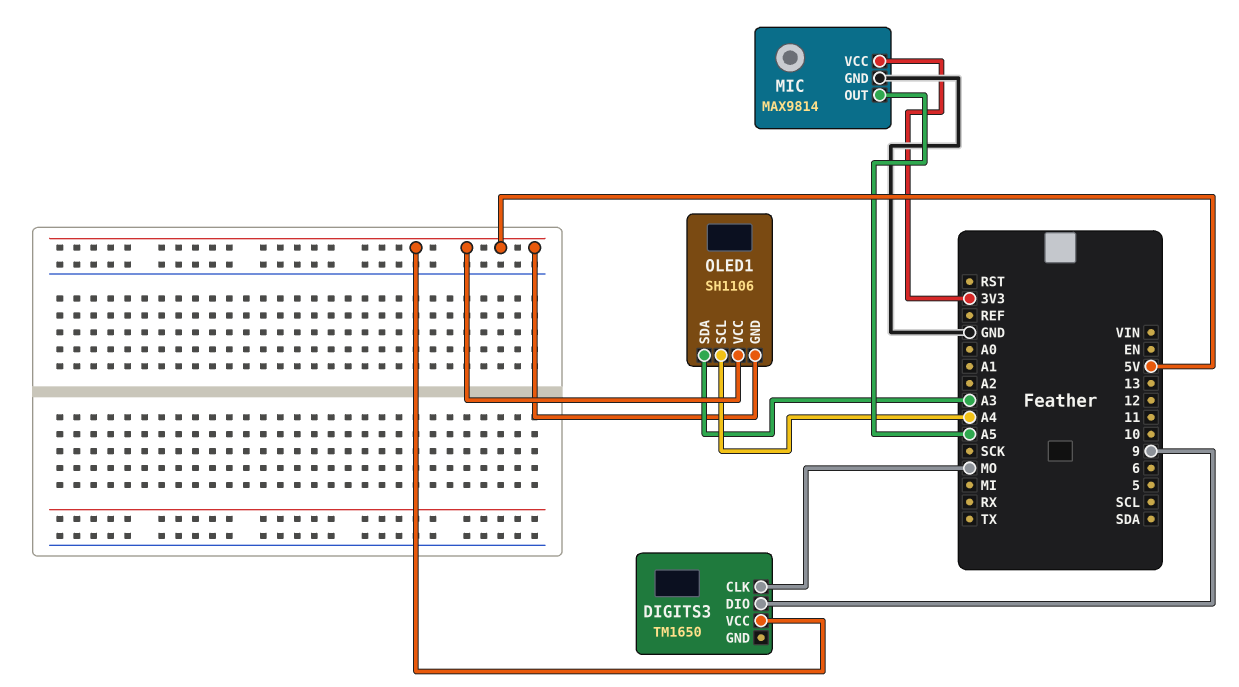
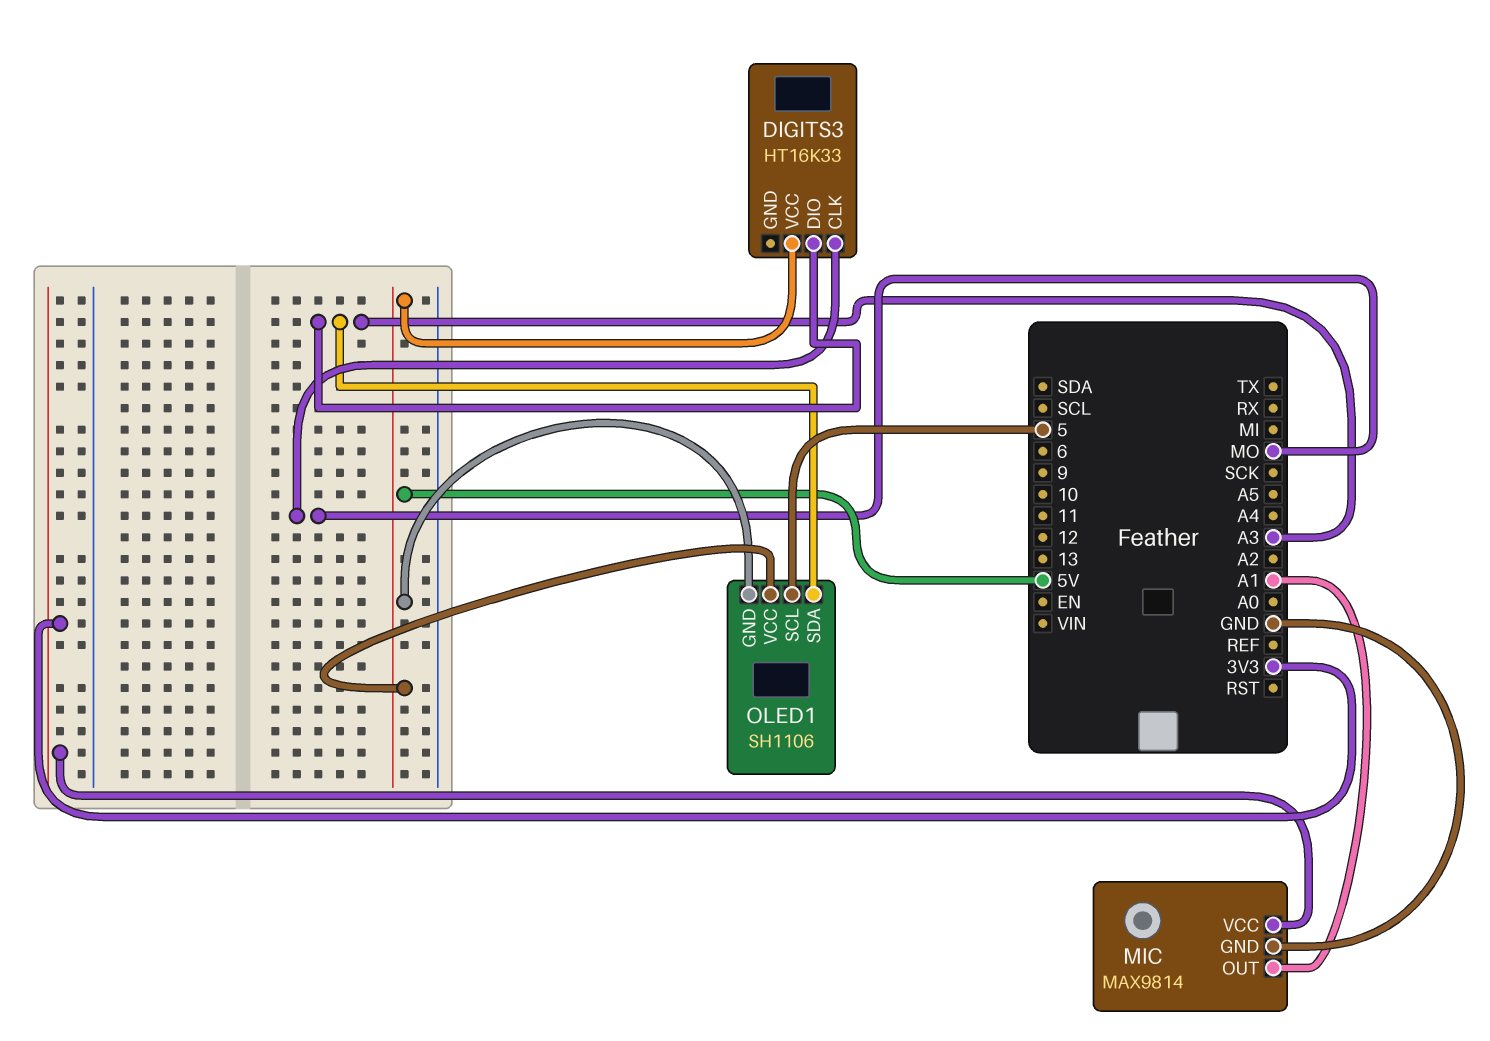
DIGITS3: TM1650 -> HT16K33
DIGITS3 pin DIO: 9 -> A3
MIC pin OUT: A5 -> A1
OLED1 pin SCL: A4 -> 5

